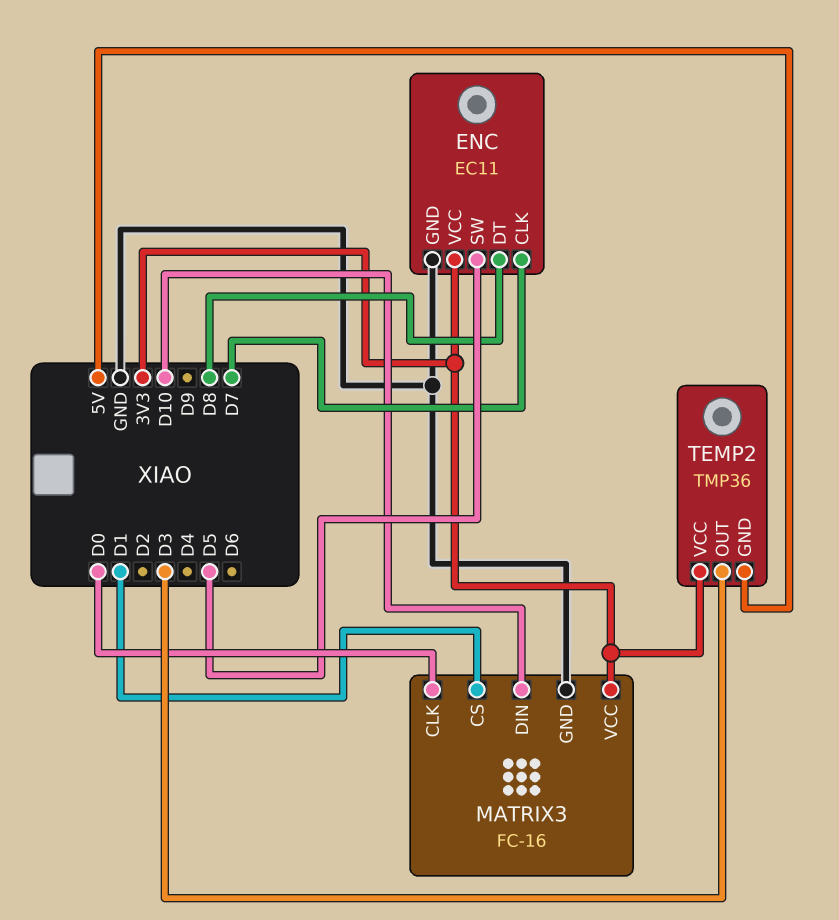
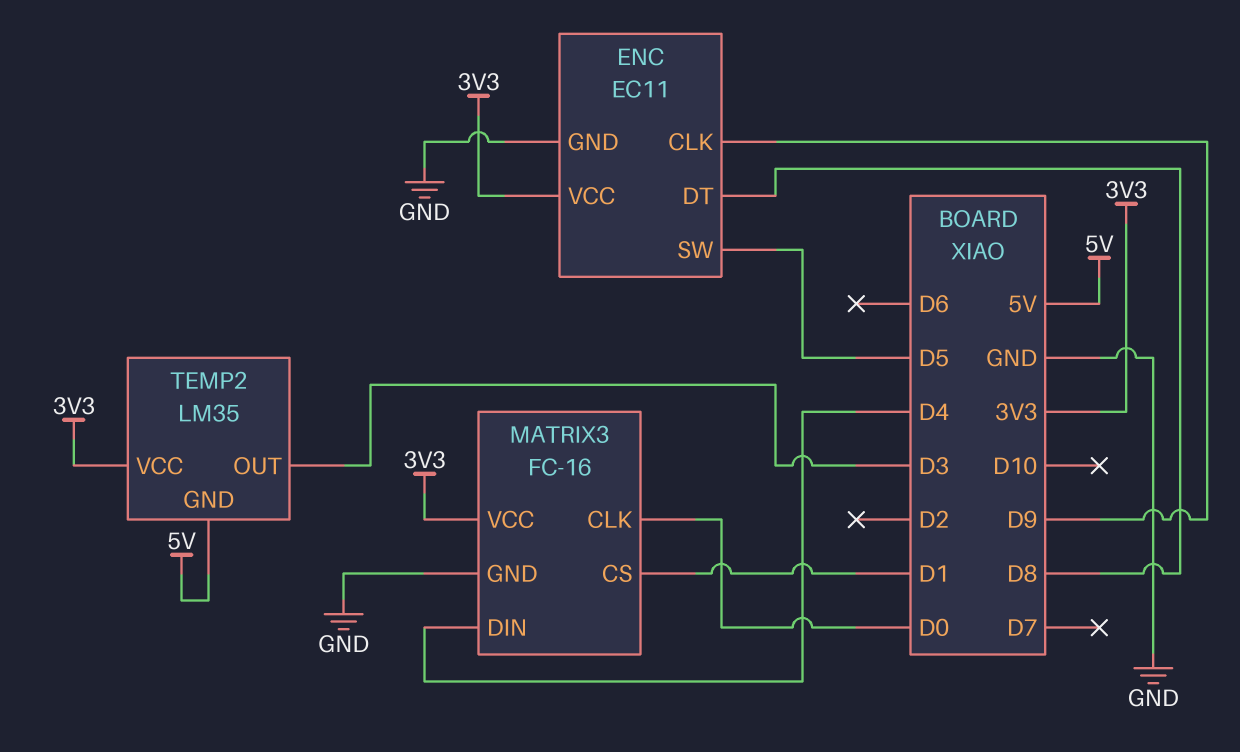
ENC pin CLK: D7 -> D9
MATRIX3 pin DIN: D10 -> D4
TEMP2: TMP36 -> LM35

